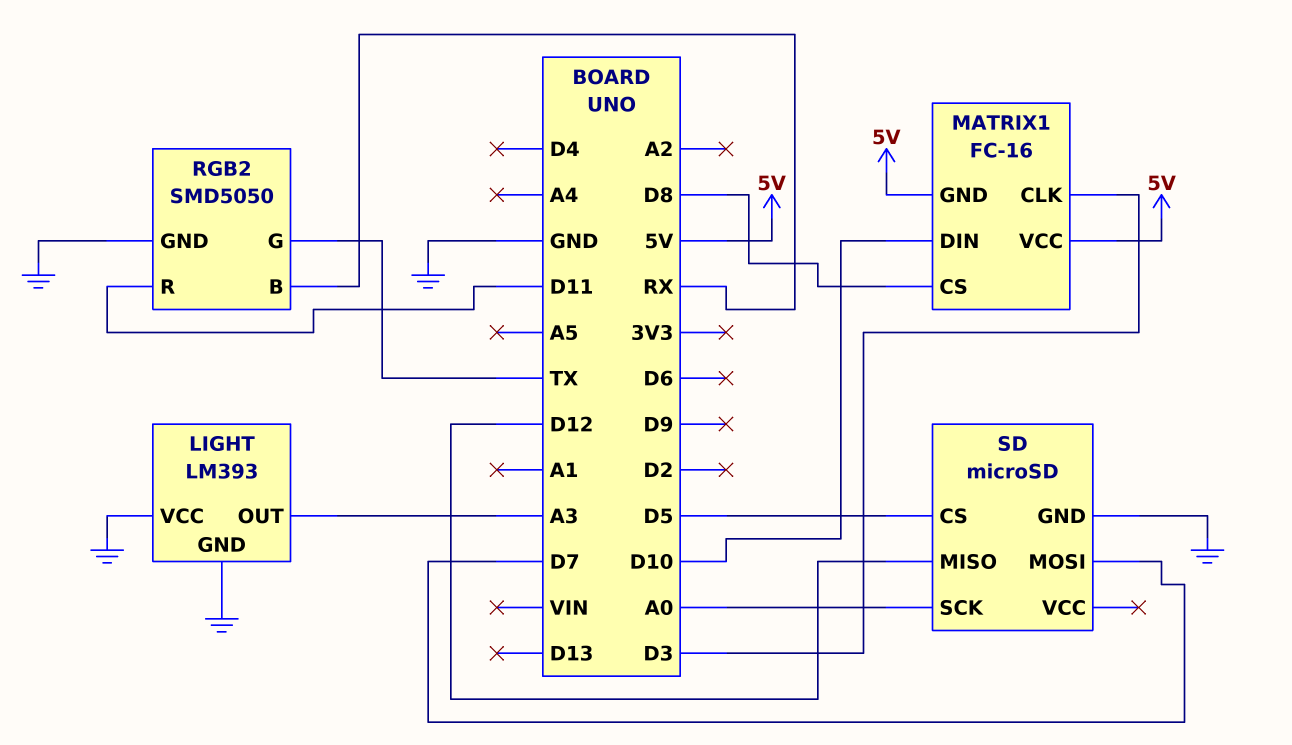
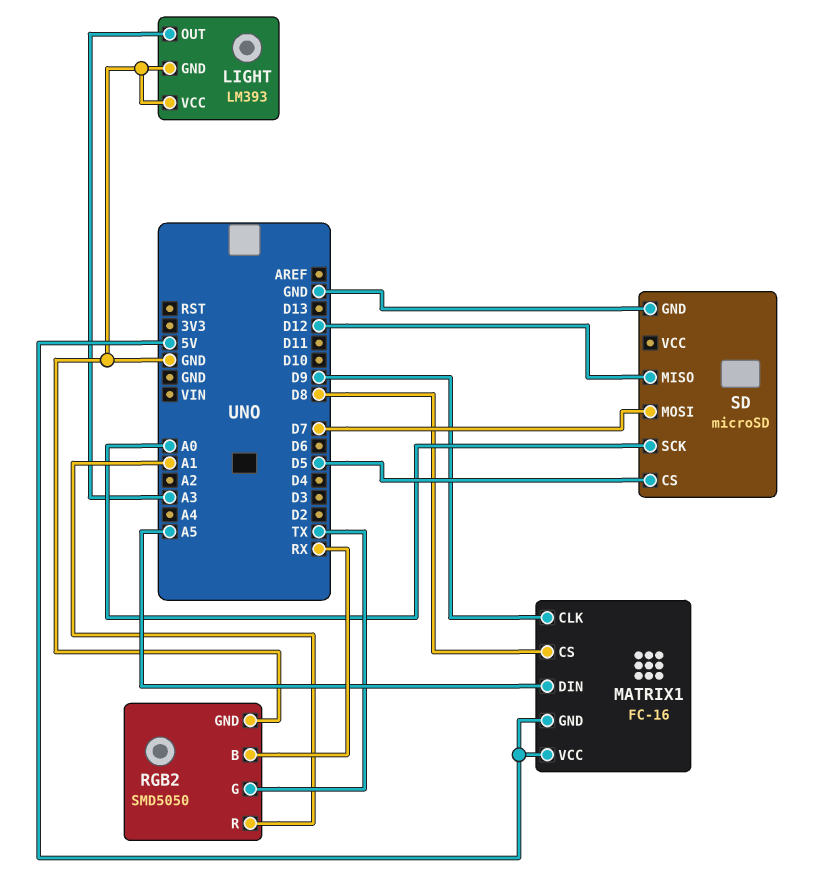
MATRIX1 pin CLK: D3 -> D9
MATRIX1 pin DIN: D10 -> A5
RGB2 pin R: D11 -> A1

